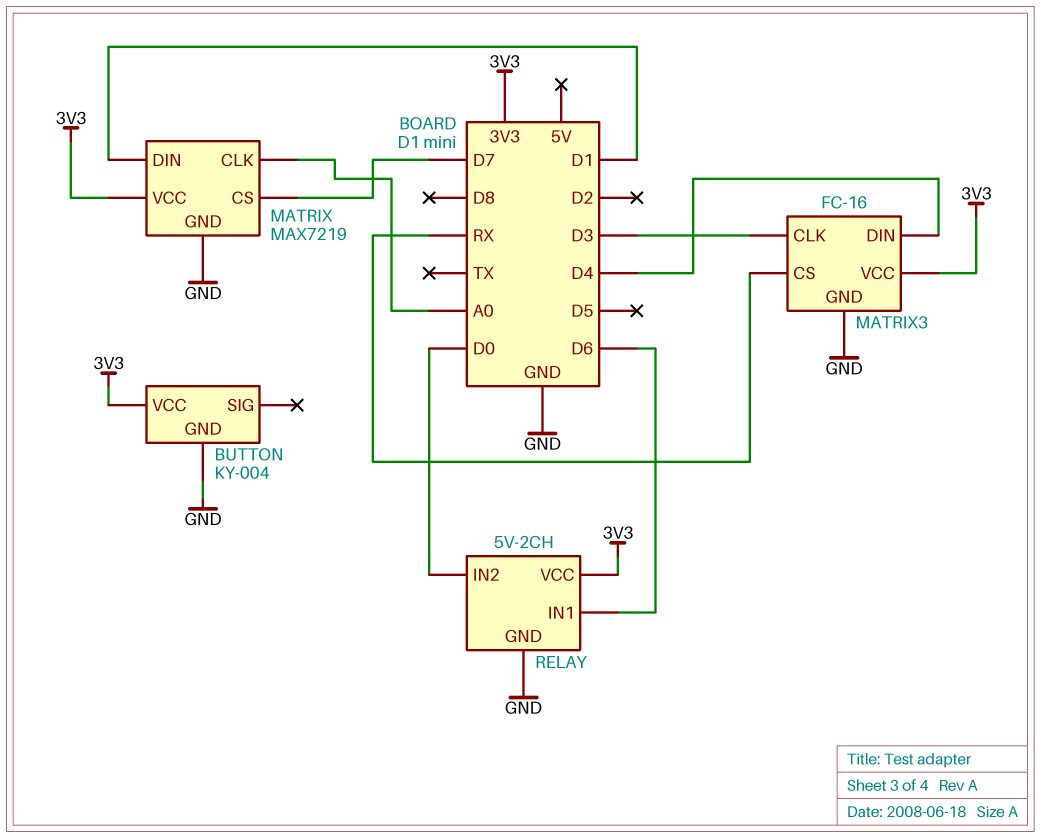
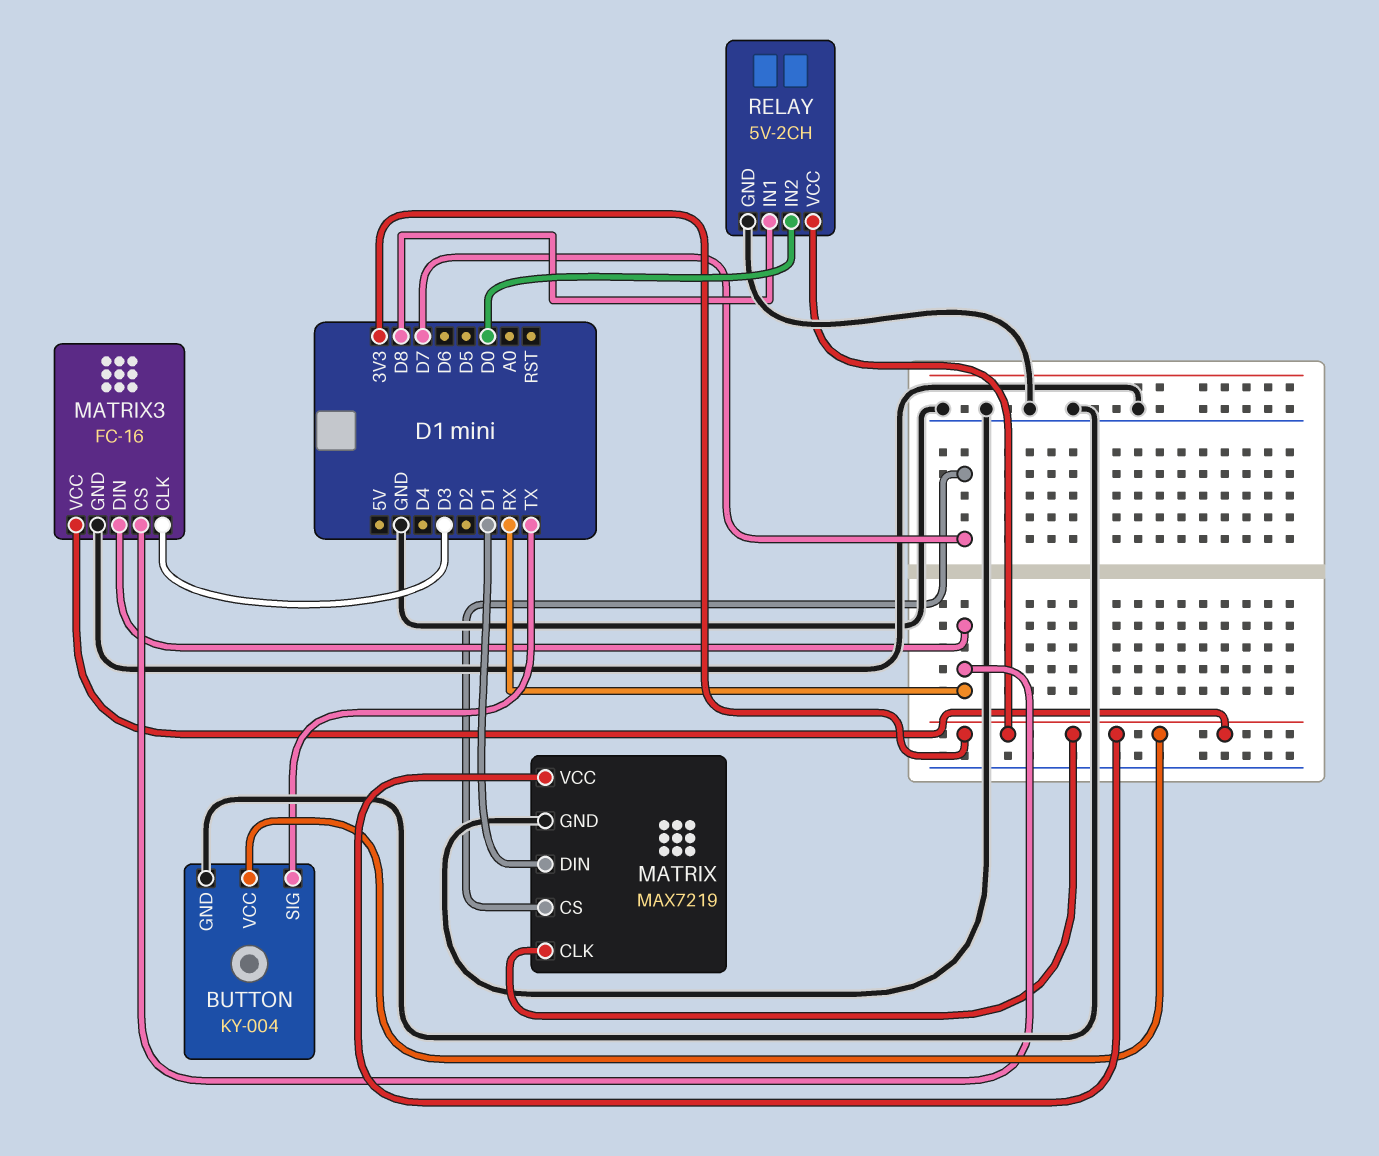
BUTTON pin SIG: none -> TX
MATRIX pin CLK: A0 -> 3V3
MATRIX3 pin DIN: D4 -> RX
RELAY pin IN1: D6 -> D8

